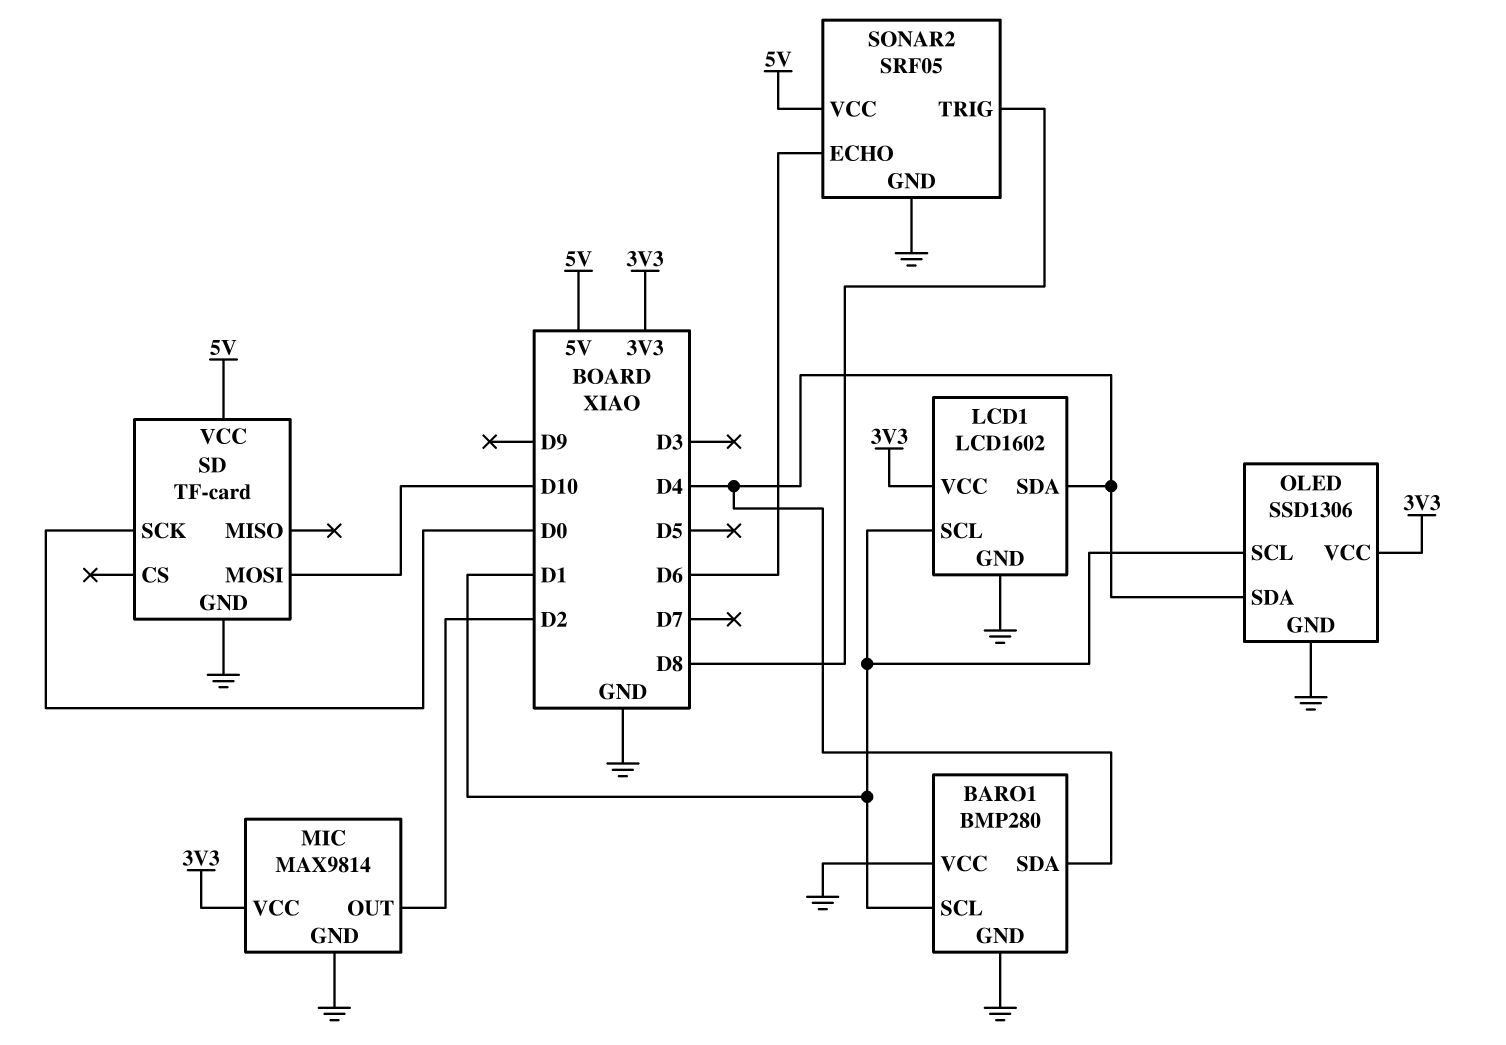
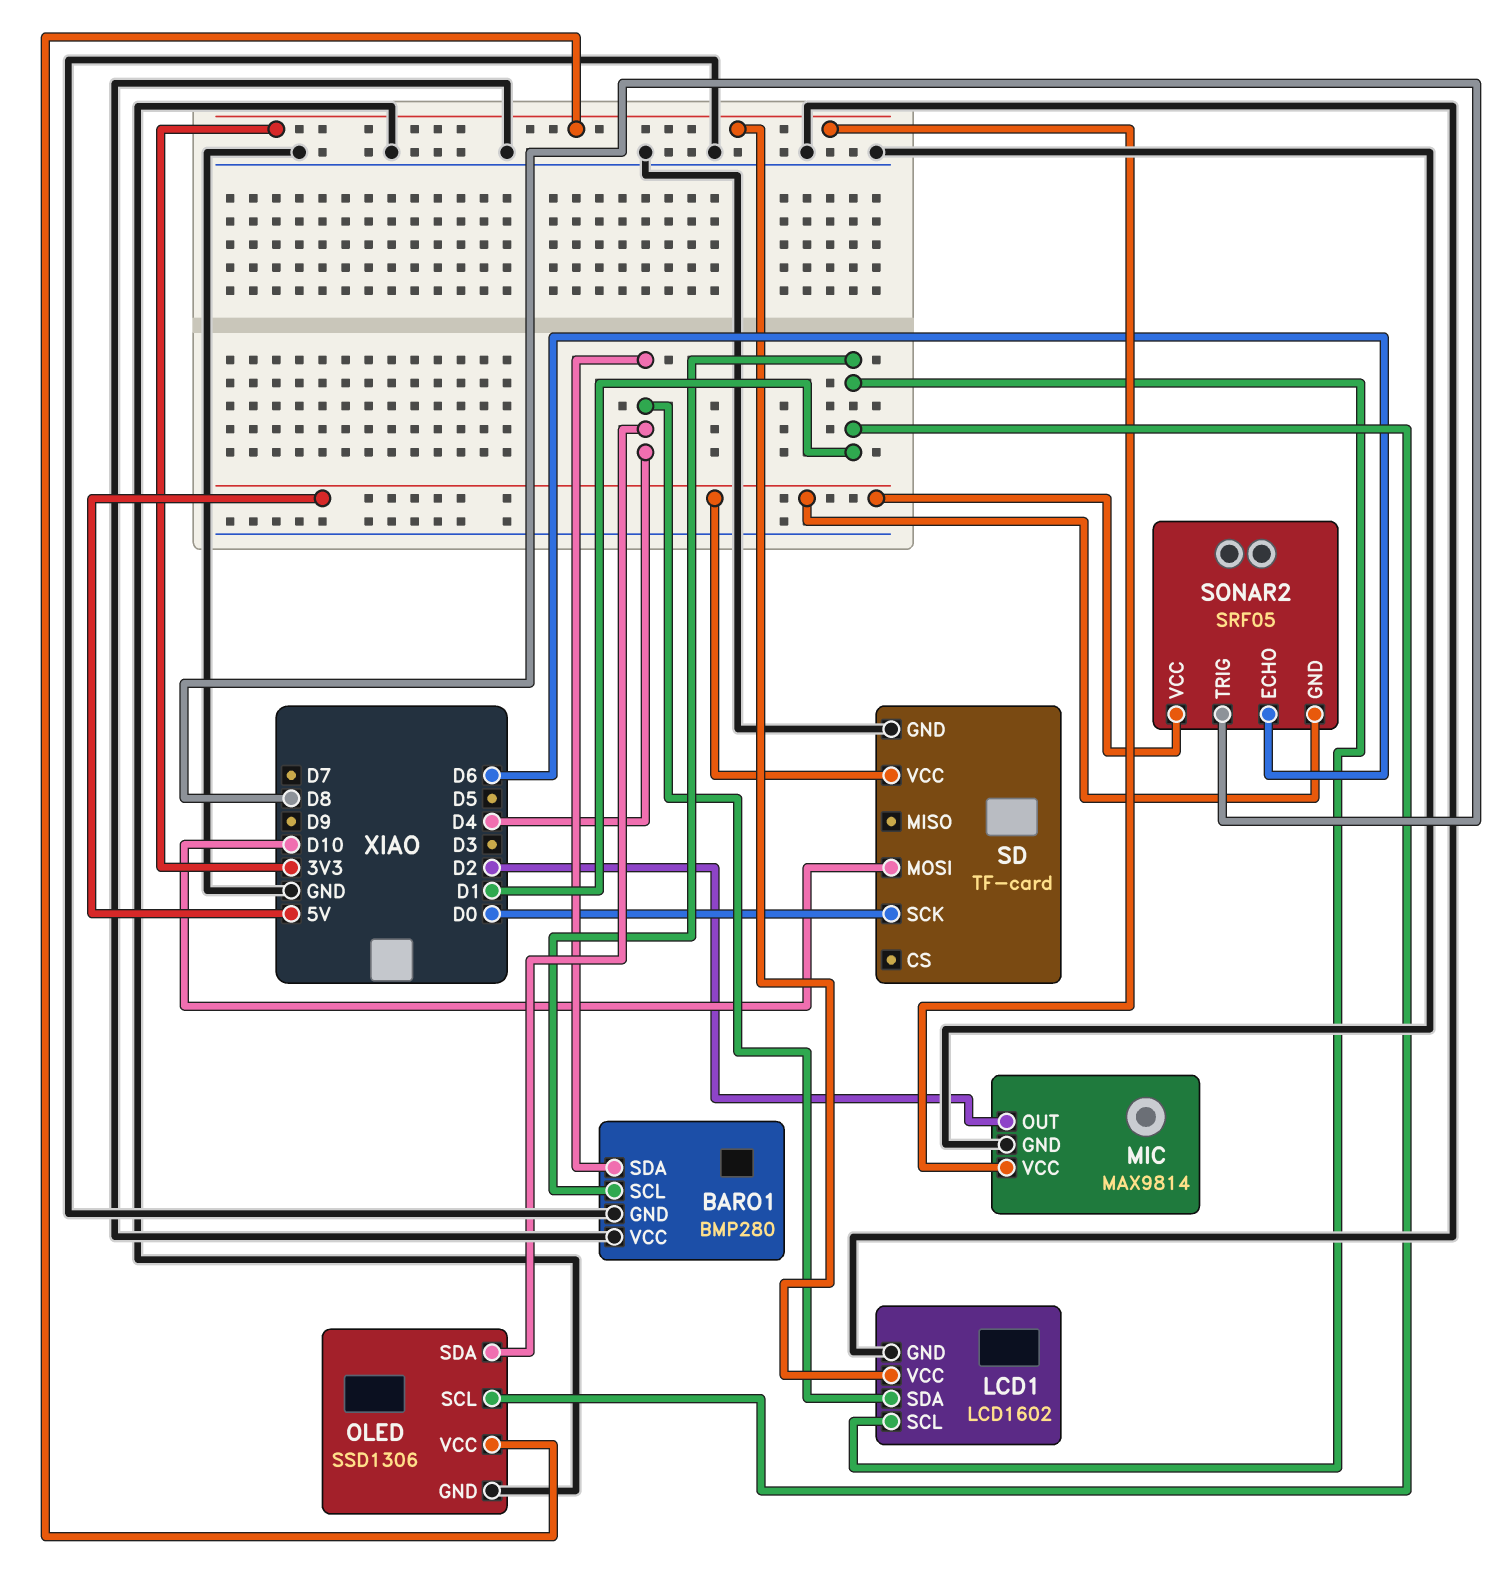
SONAR2 pin GND: GND -> 5V

